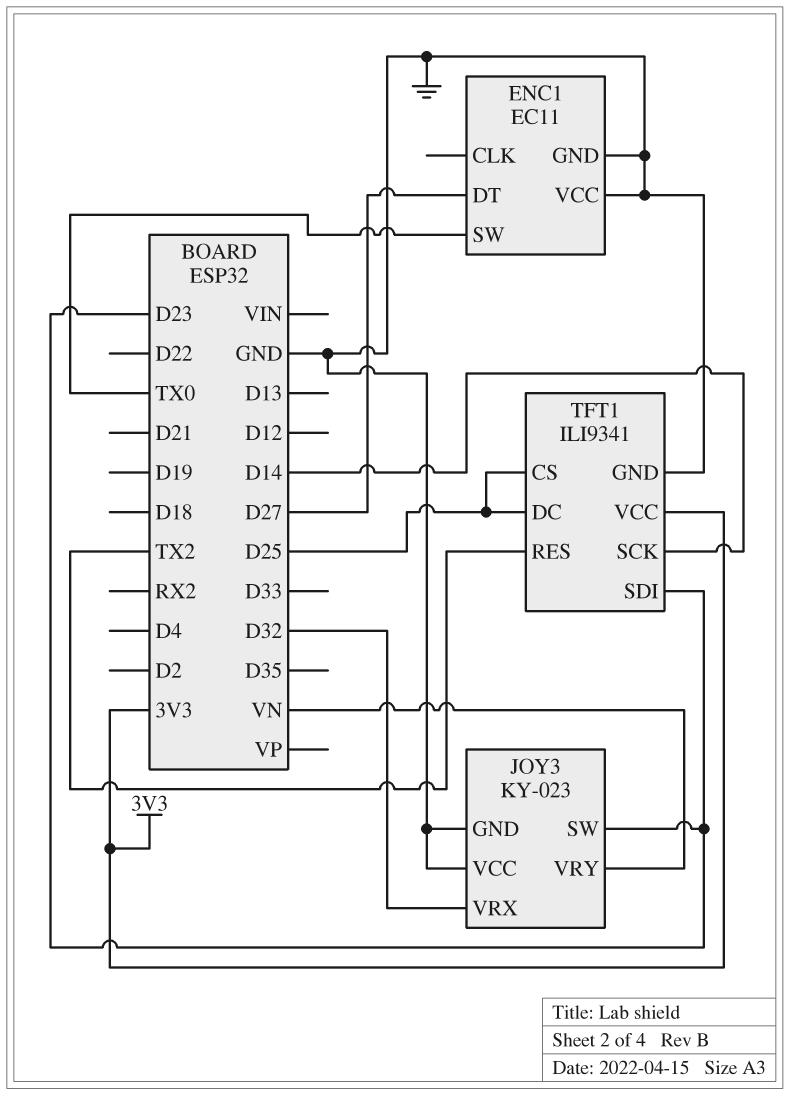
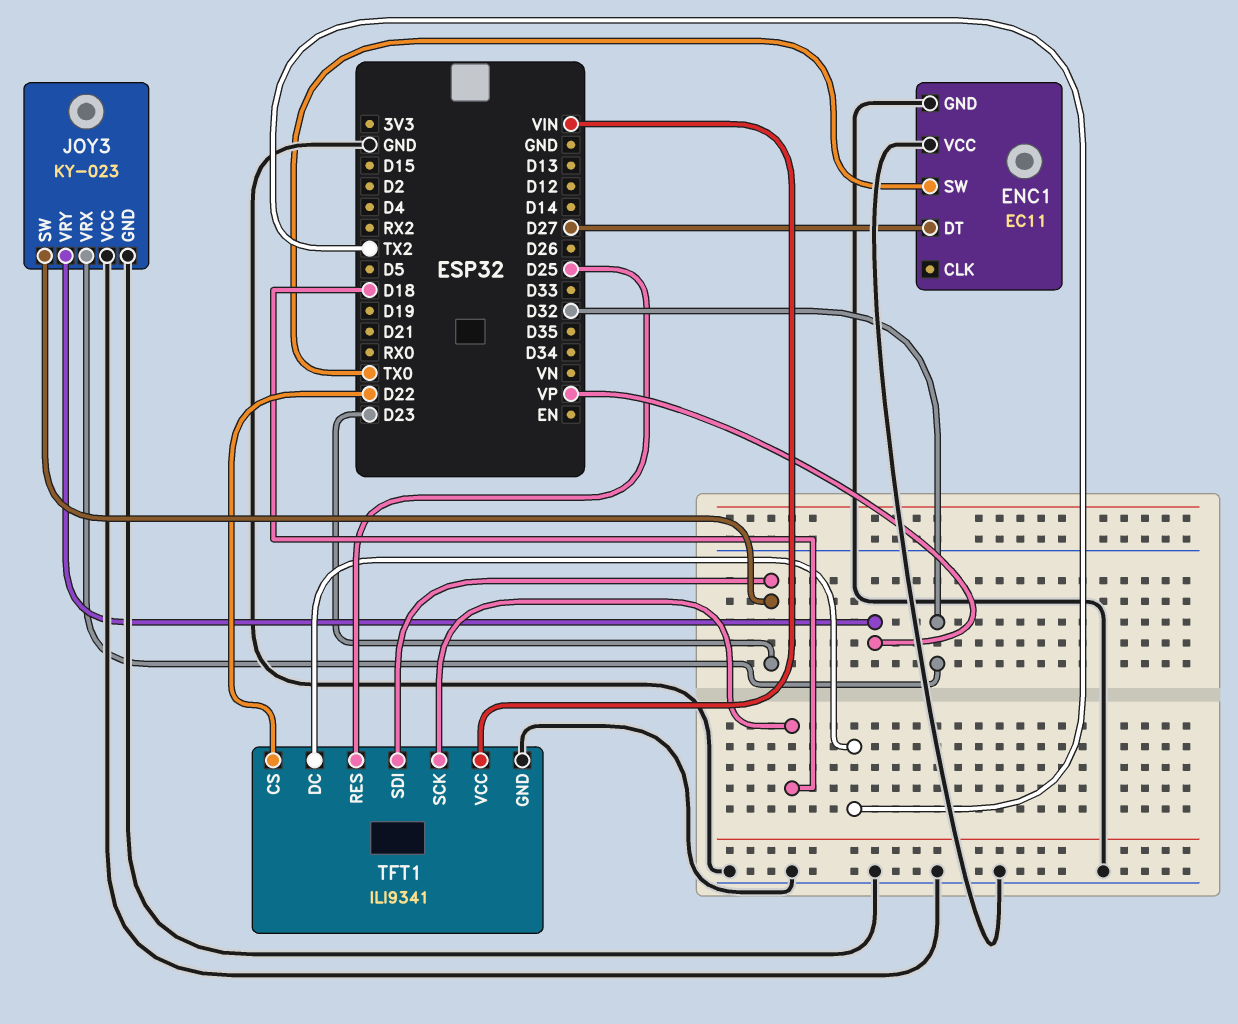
JOY3 pin VRY: VN -> VP
TFT1 pin CS: D25 -> D22
TFT1 pin DC: D25 -> TX2
TFT1 pin RES: TX2 -> D25
TFT1 pin SCK: D14 -> D18
TFT1 pin VCC: 3V3 -> VIN

